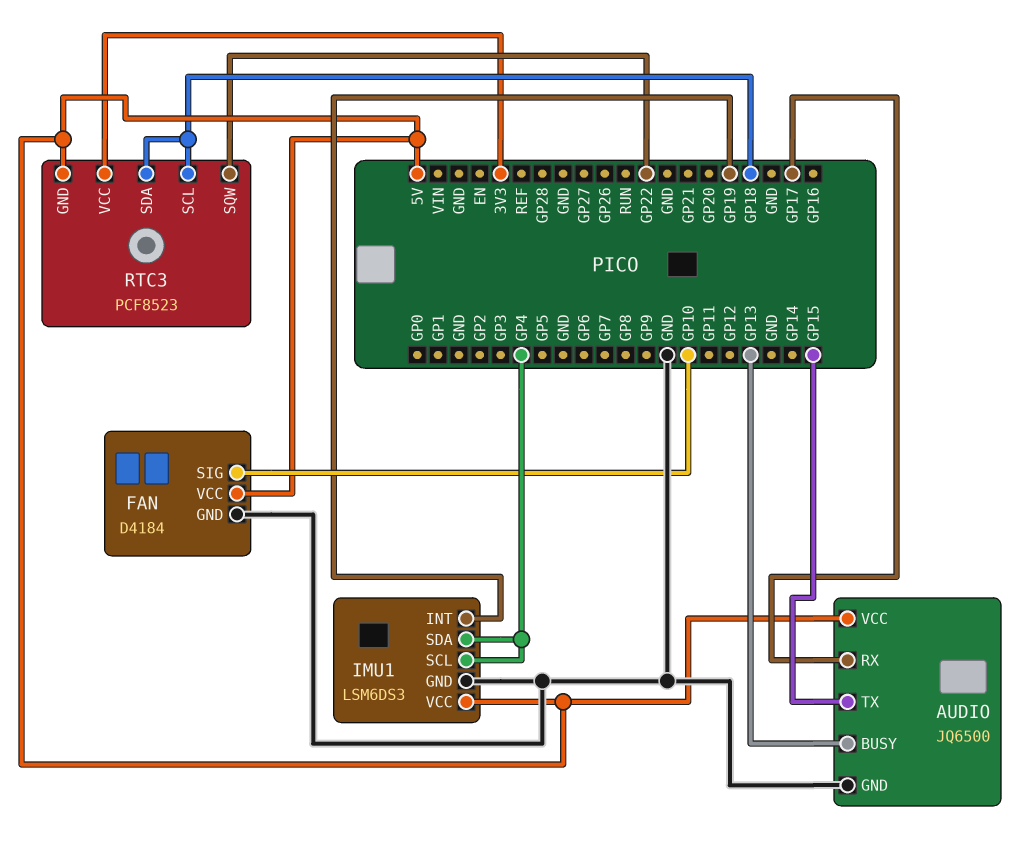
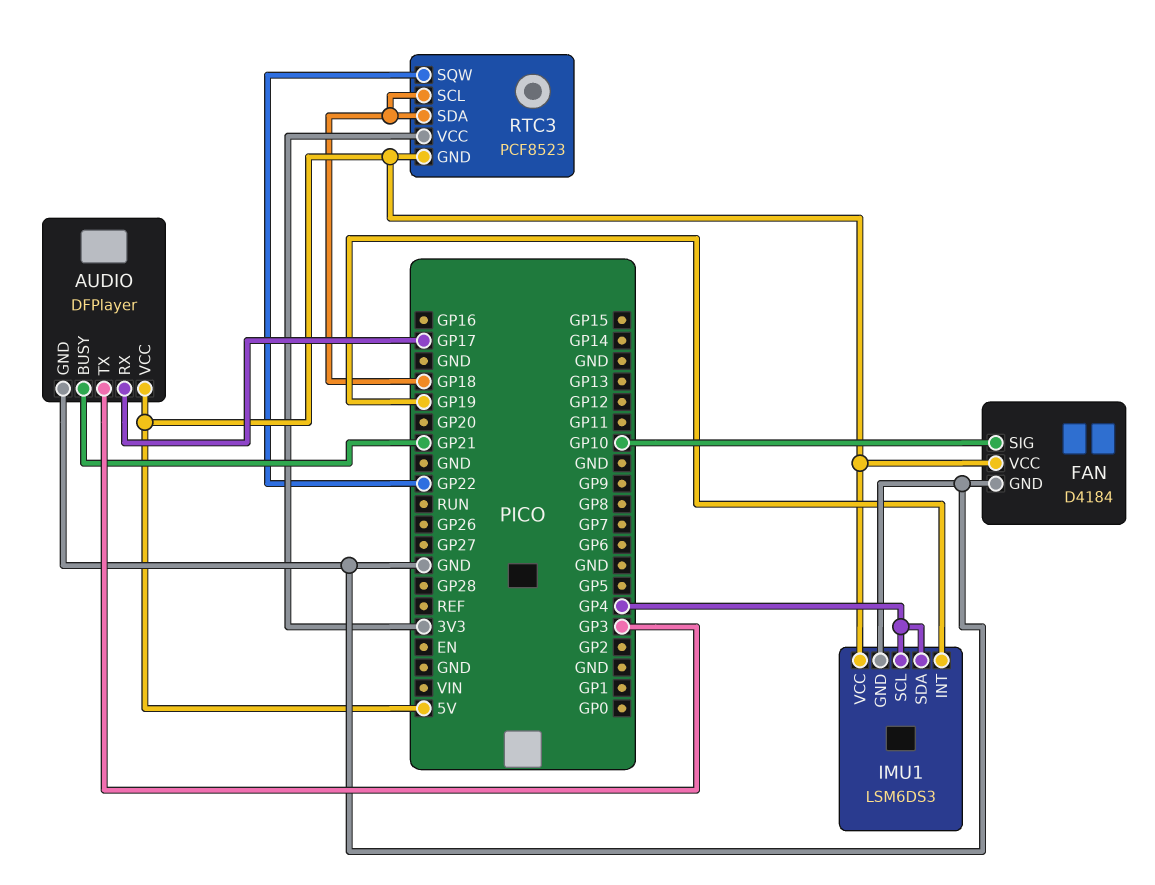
AUDIO: JQ6500 -> DFPlayer
AUDIO pin BUSY: GP13 -> GP21
AUDIO pin TX: GP15 -> GP3

